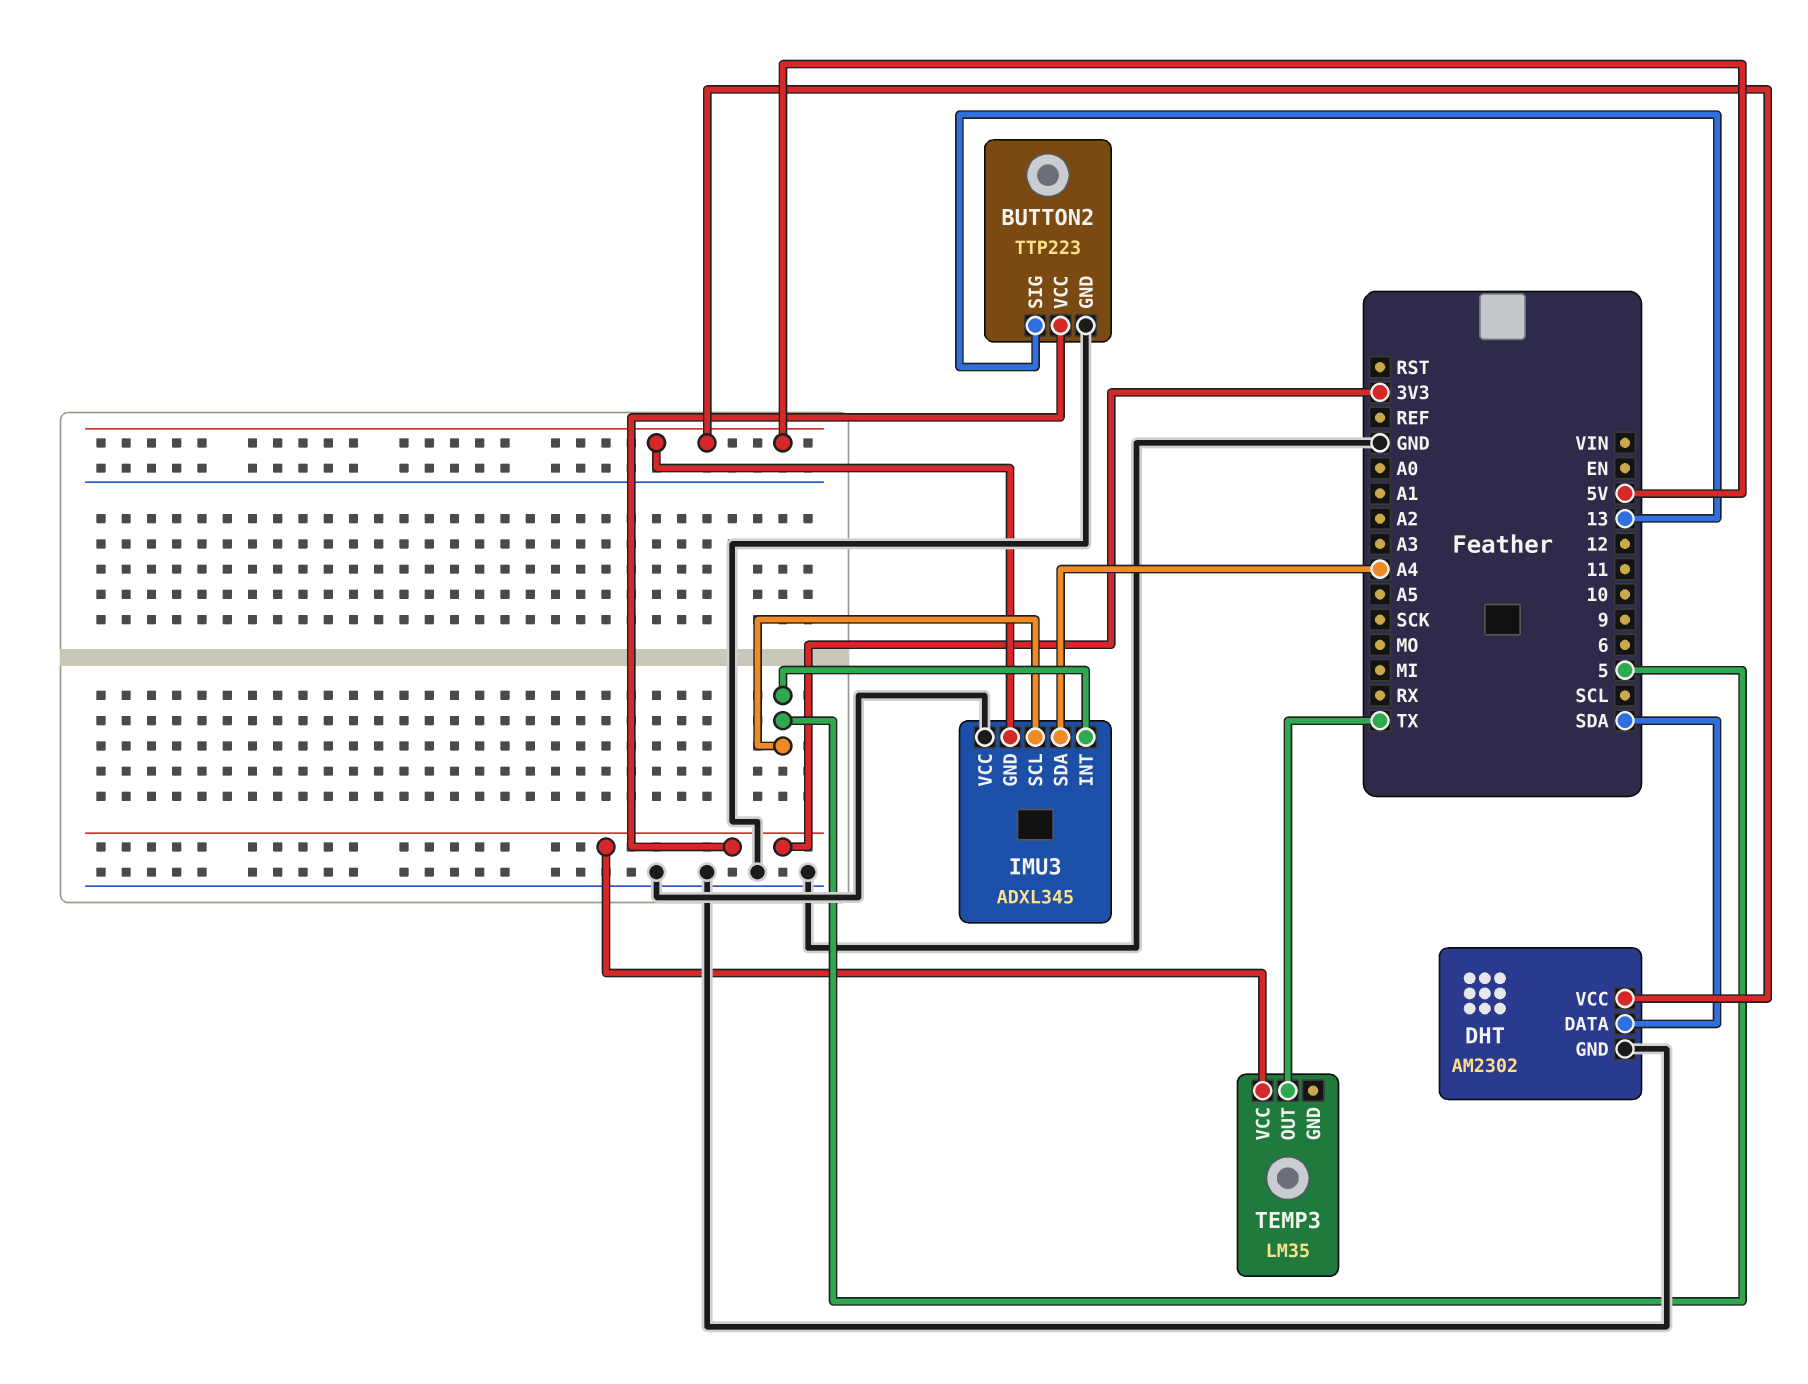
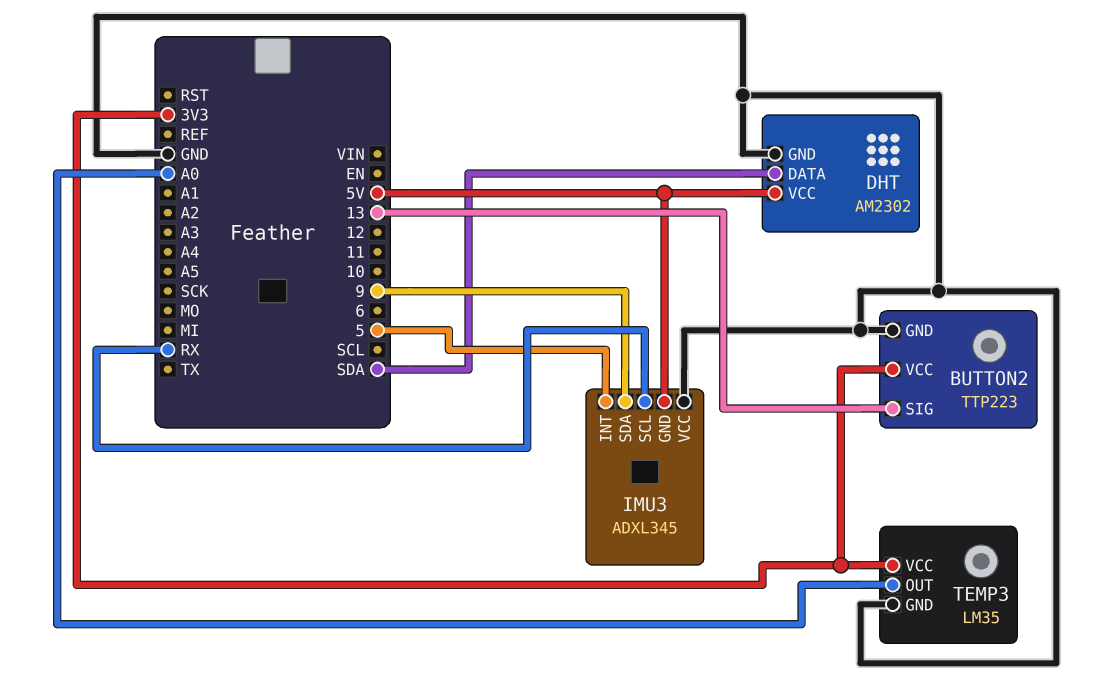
IMU3 pin SCL: 5 -> RX
IMU3 pin SDA: A4 -> 9
TEMP3 pin GND: none -> GND
TEMP3 pin OUT: TX -> A0

